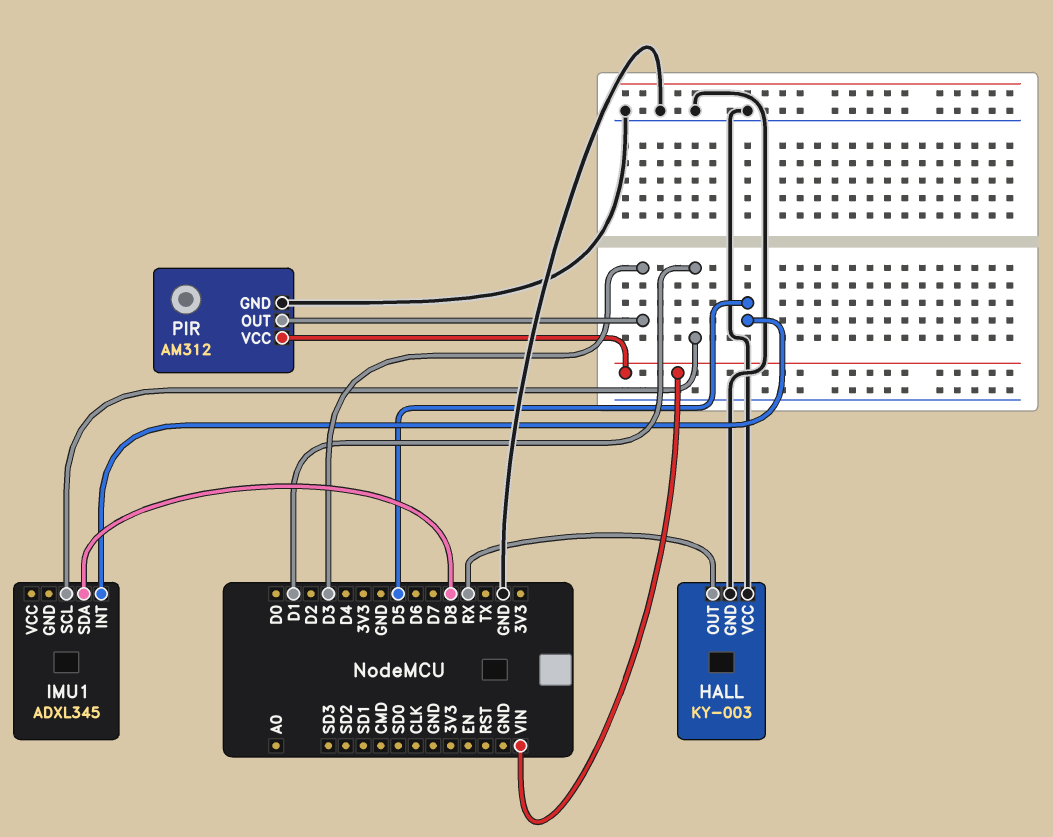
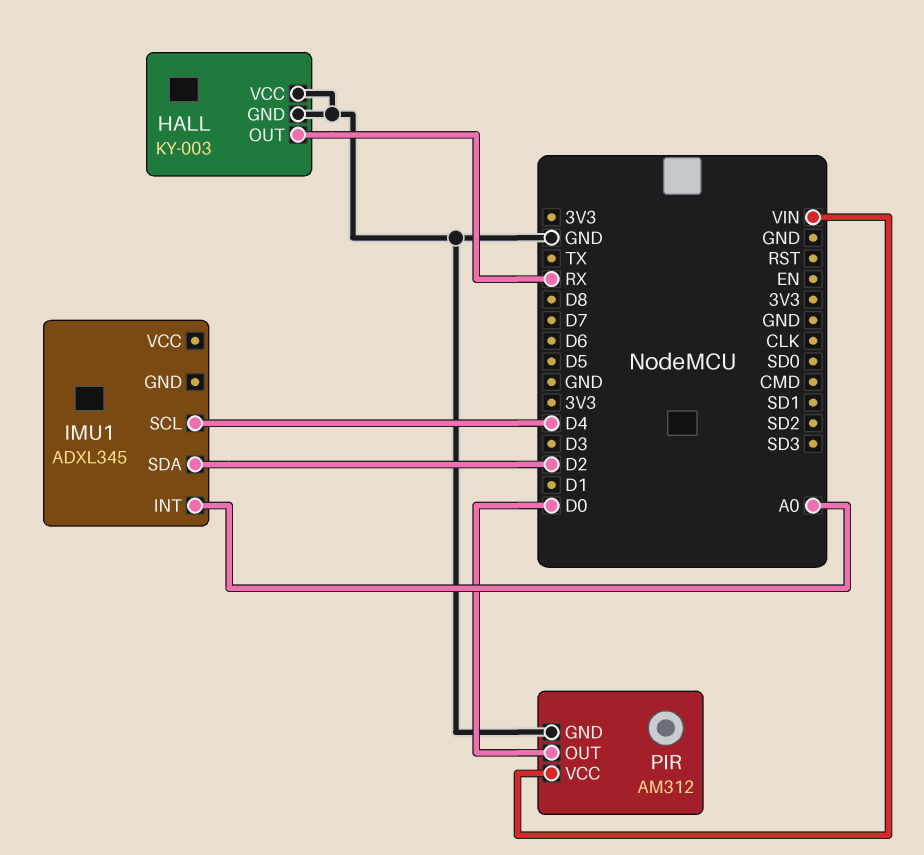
IMU1 pin INT: D5 -> A0
IMU1 pin SCL: D1 -> D4
IMU1 pin SDA: D8 -> D2
PIR pin OUT: D3 -> D0

